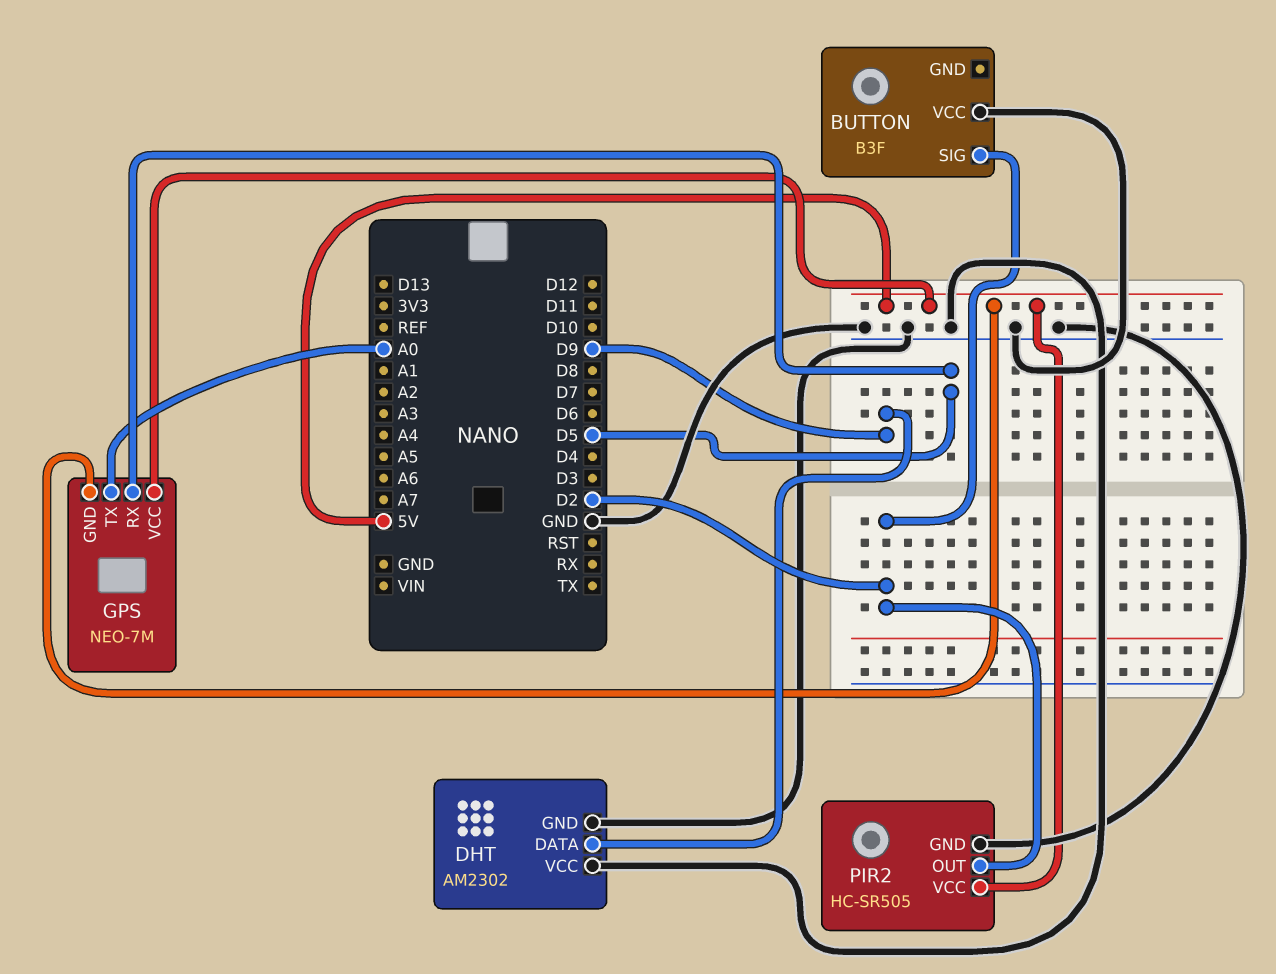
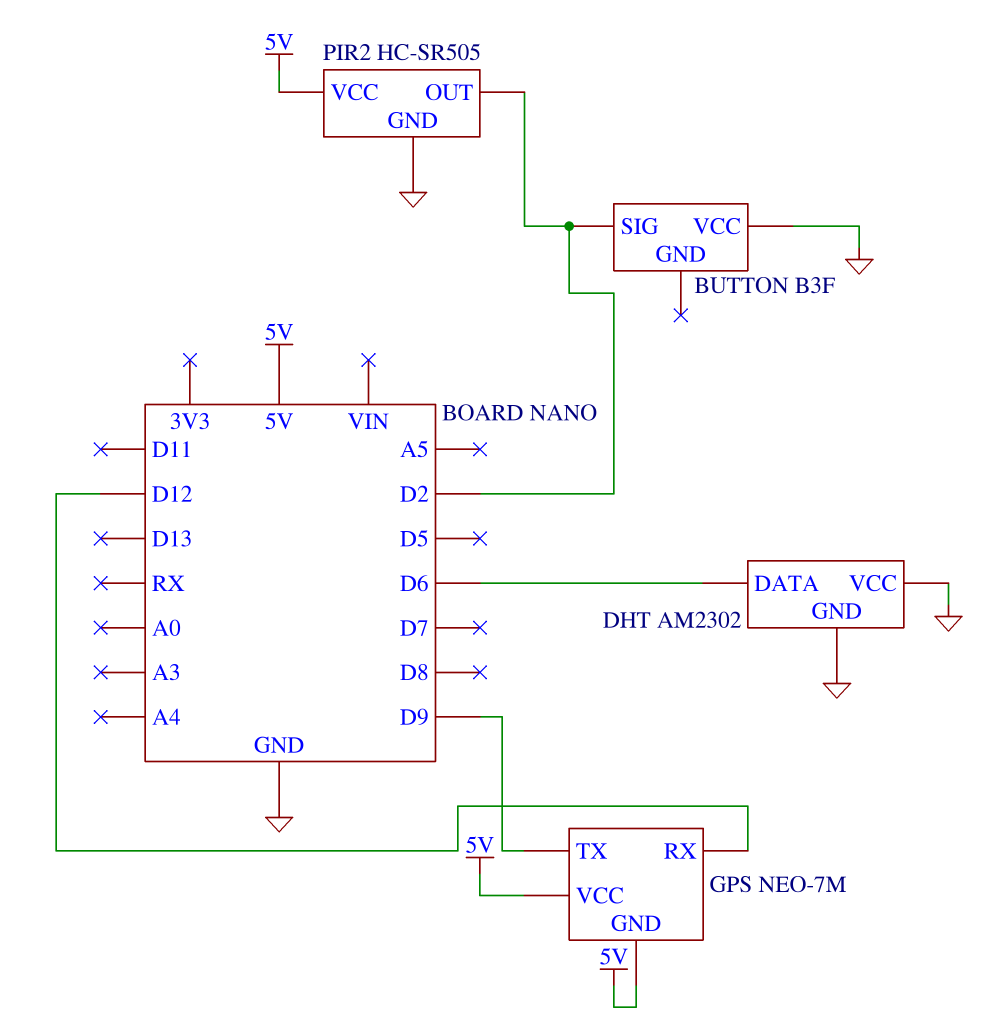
DHT pin DATA: D9 -> D6
GPS pin RX: D5 -> D12
GPS pin TX: A0 -> D9

